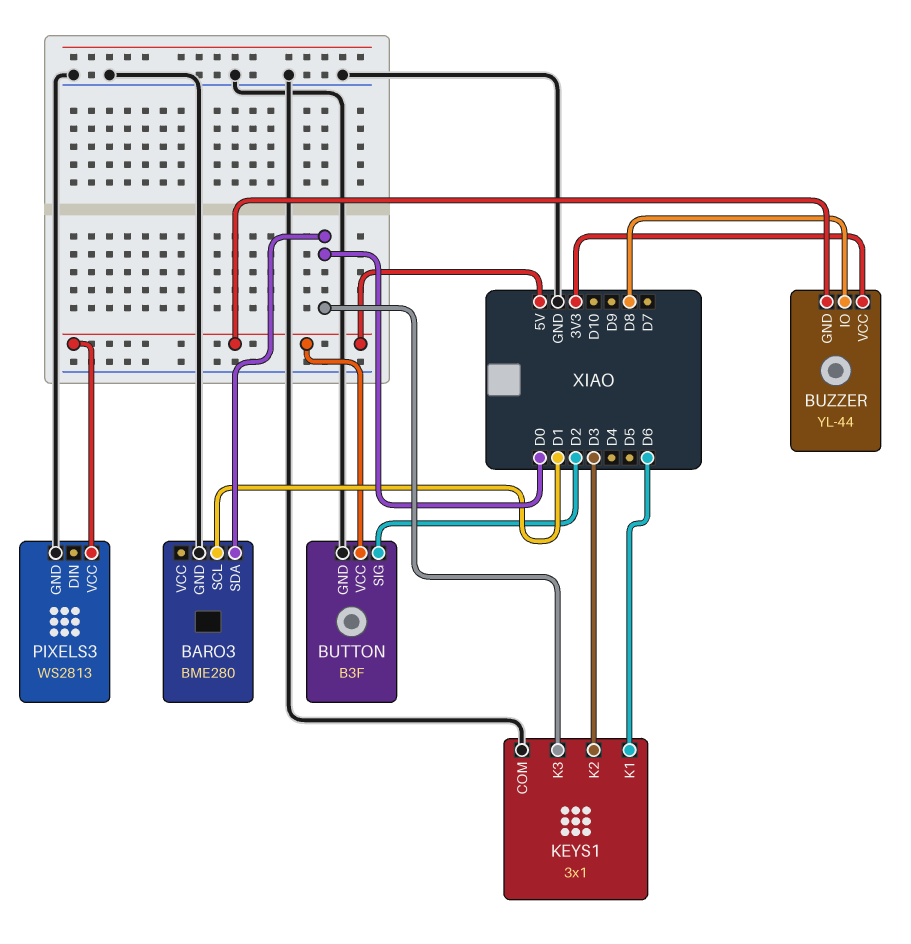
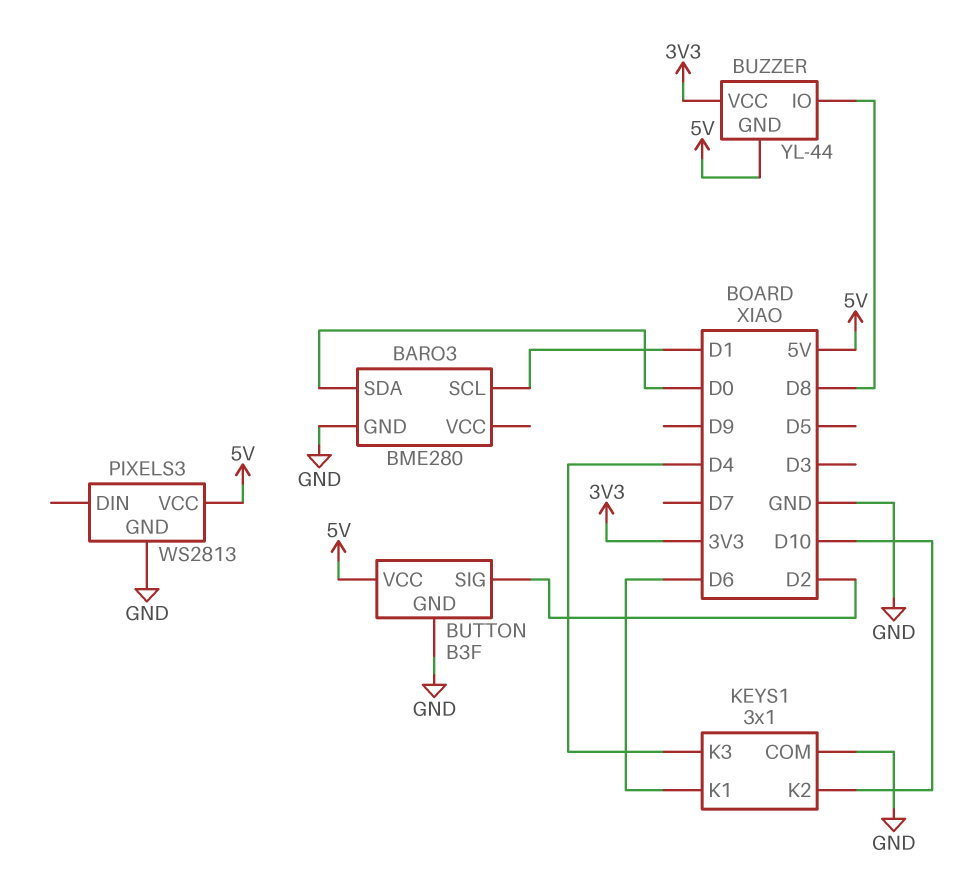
KEYS1 pin K2: D3 -> D10
KEYS1 pin K3: D0 -> D4

